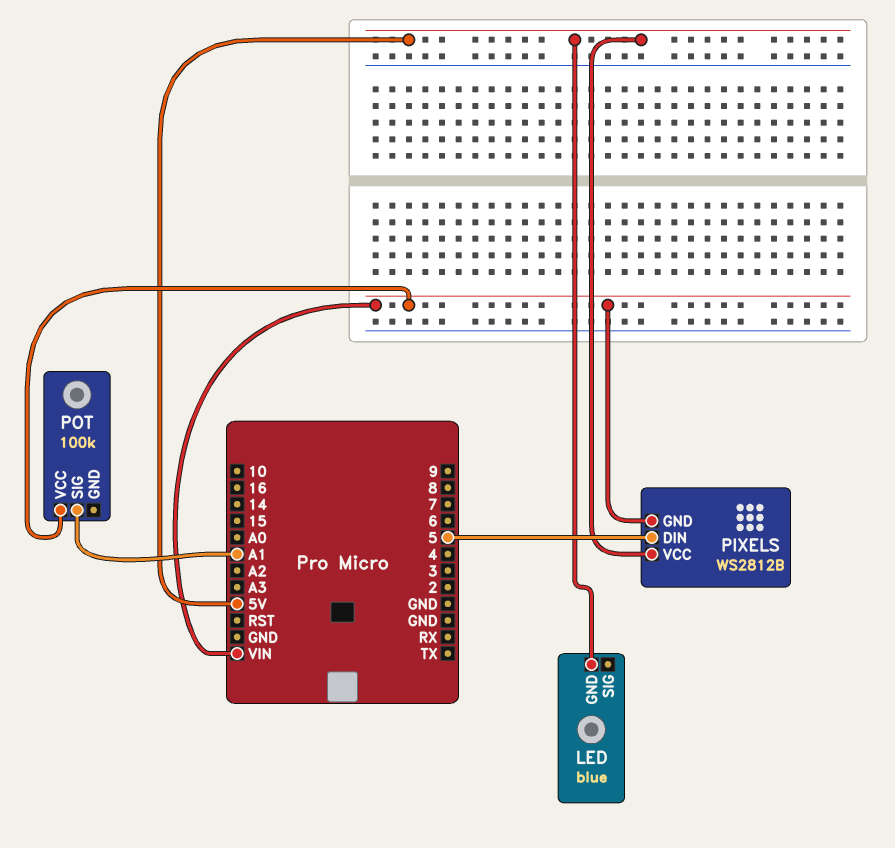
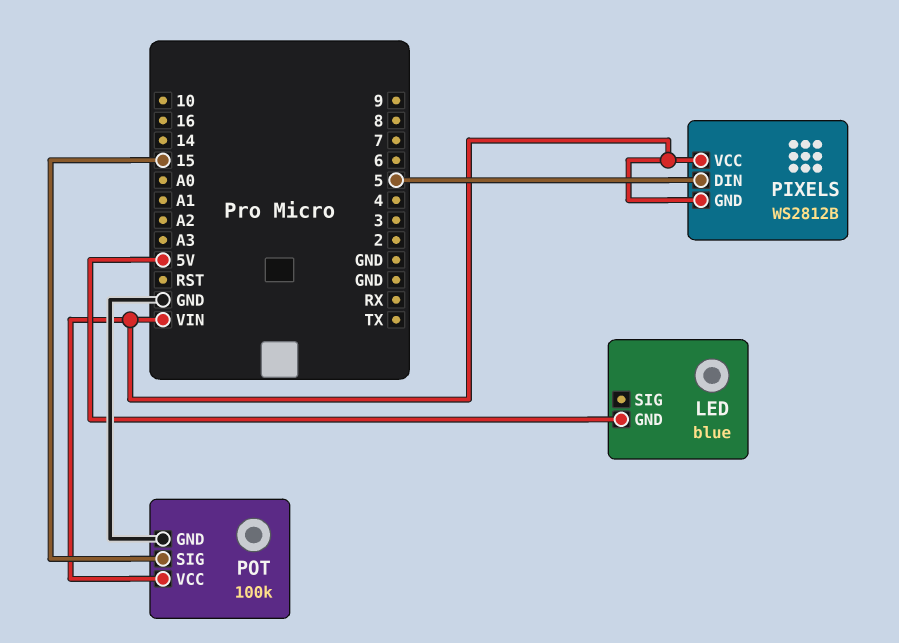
PIXELS pin VCC: 5V -> VIN
POT pin GND: none -> GND
POT pin SIG: A1 -> 15

